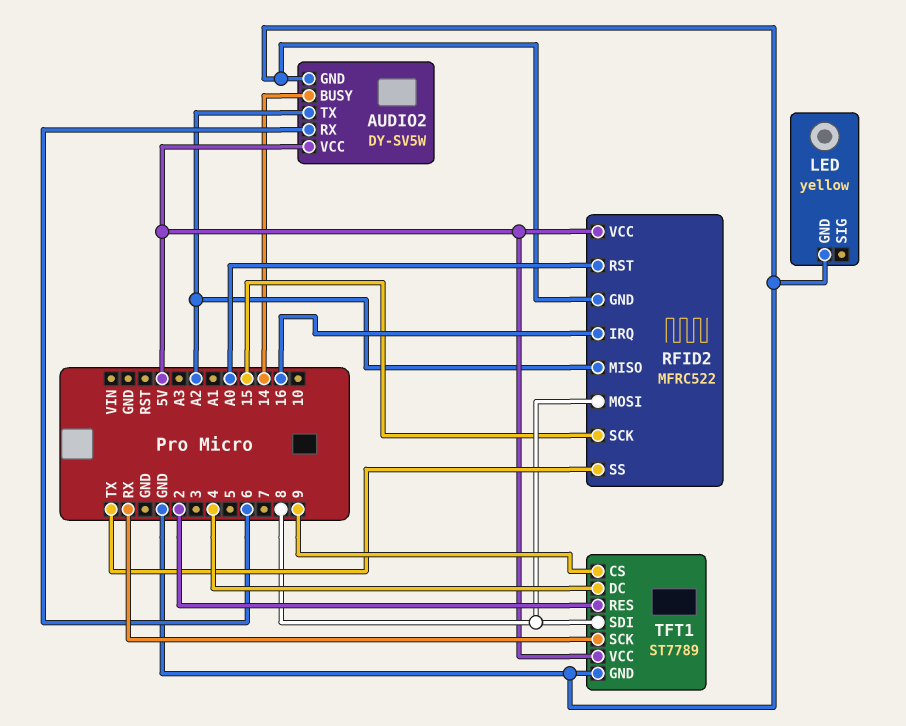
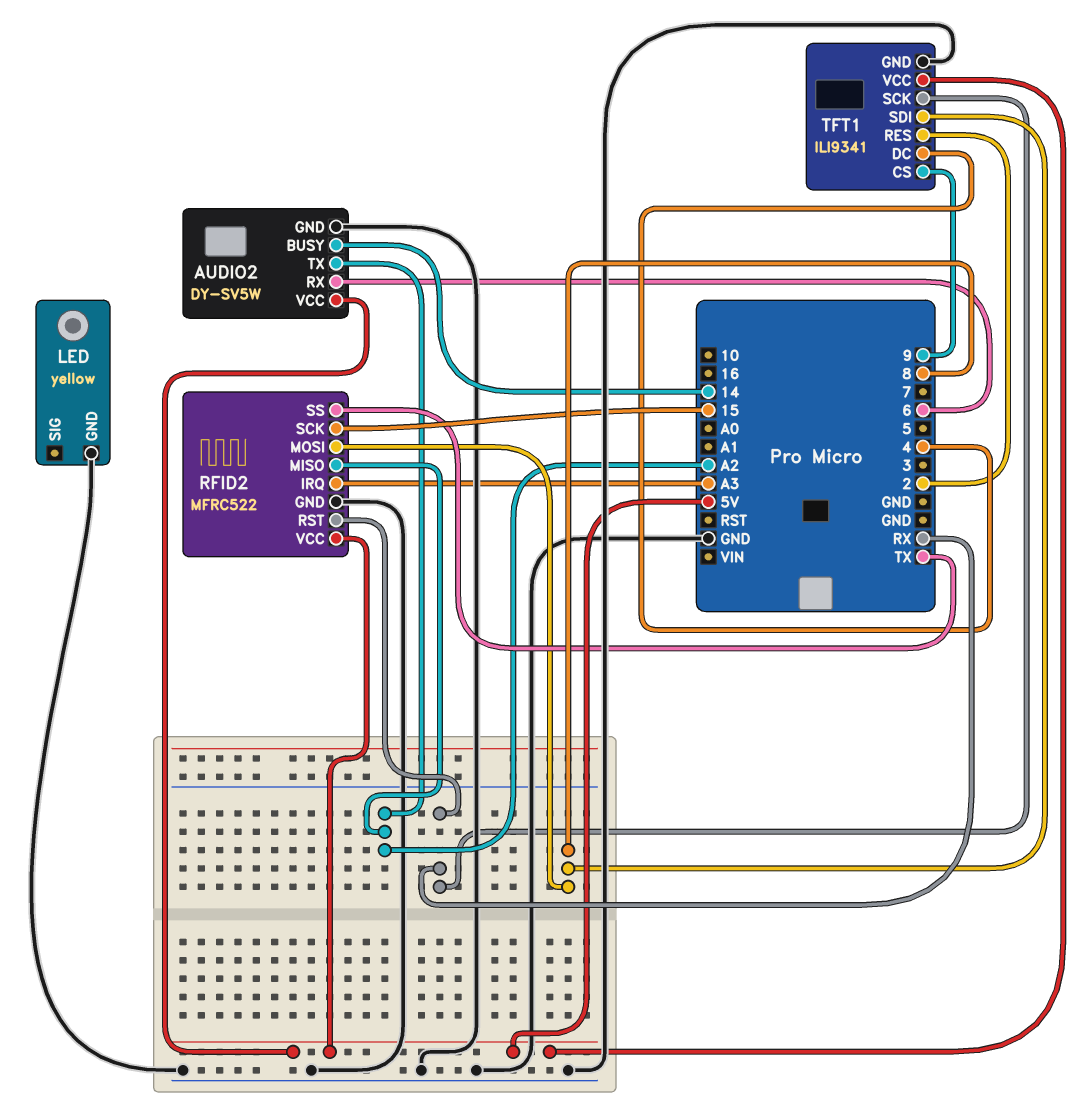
RFID2 pin IRQ: 16 -> A3
RFID2 pin RST: A0 -> RX
TFT1: ST7789 -> ILI9341

